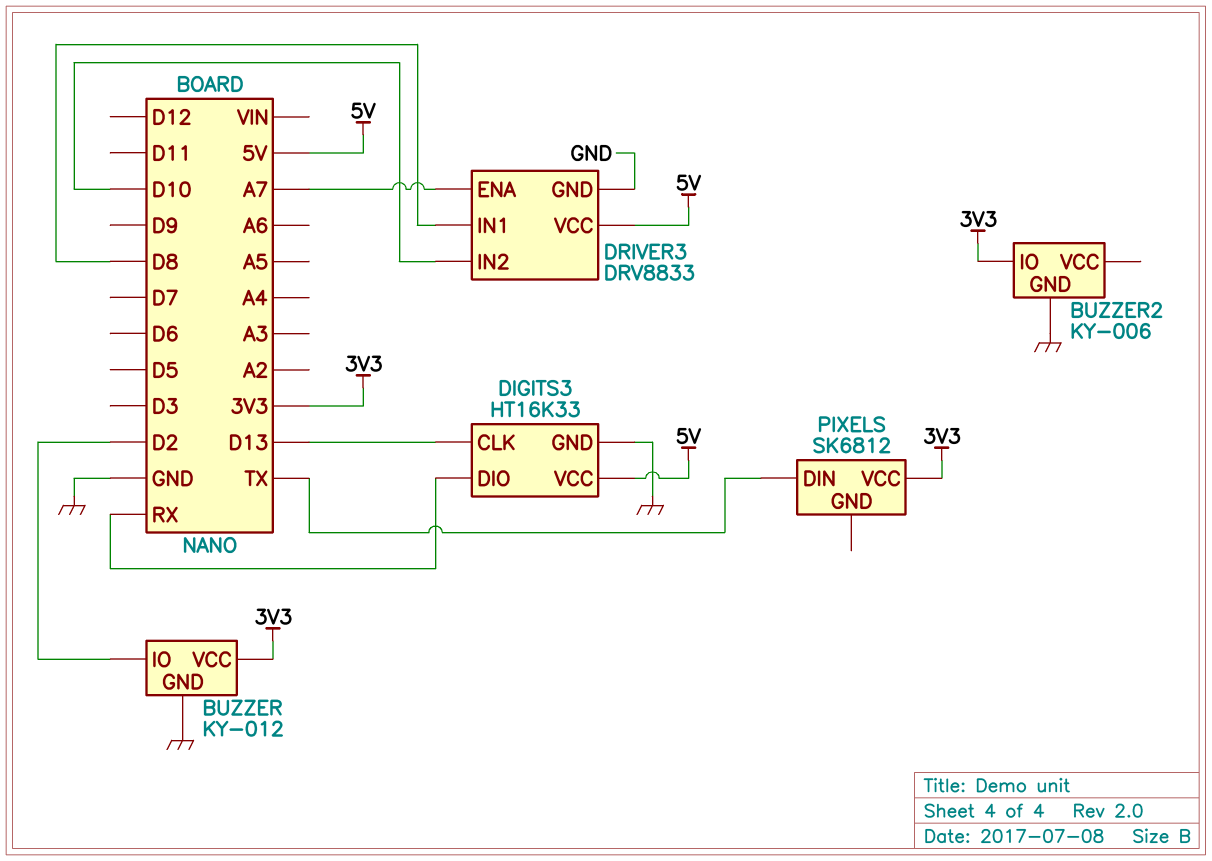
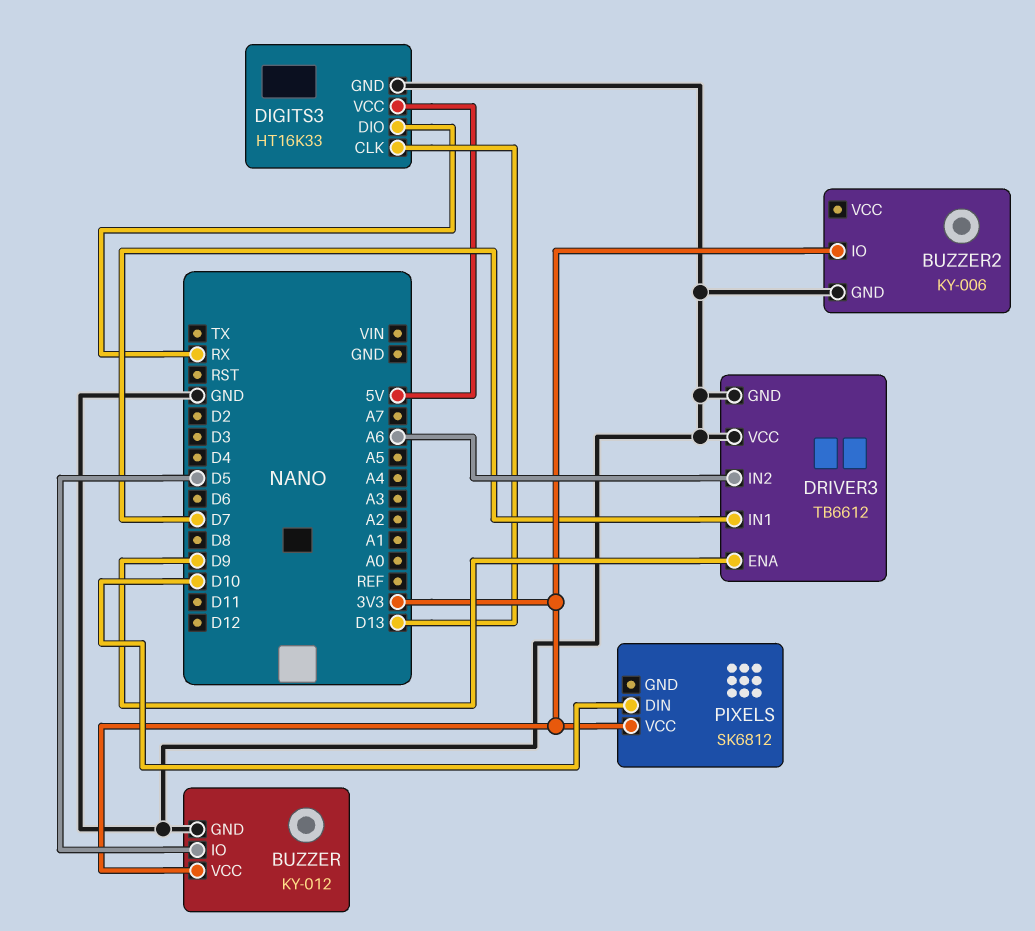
BUZZER pin IO: D2 -> D5
DRIVER3: DRV8833 -> TB6612
DRIVER3 pin ENA: A7 -> D9
DRIVER3 pin IN1: D8 -> D7
DRIVER3 pin IN2: D10 -> A6
DRIVER3 pin VCC: 5V -> GND
PIXELS pin DIN: TX -> D10

